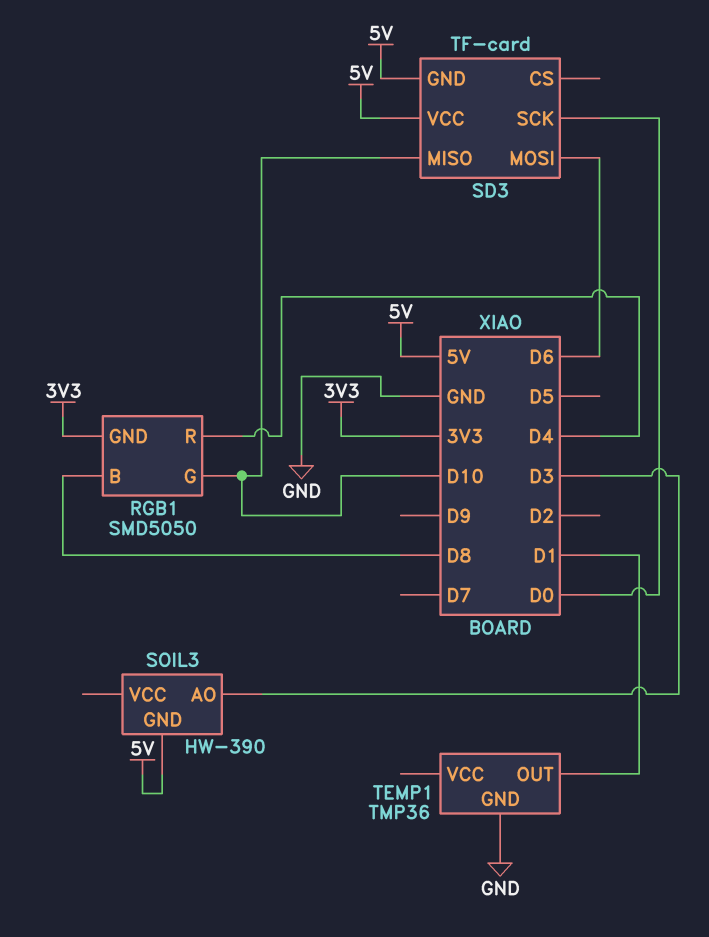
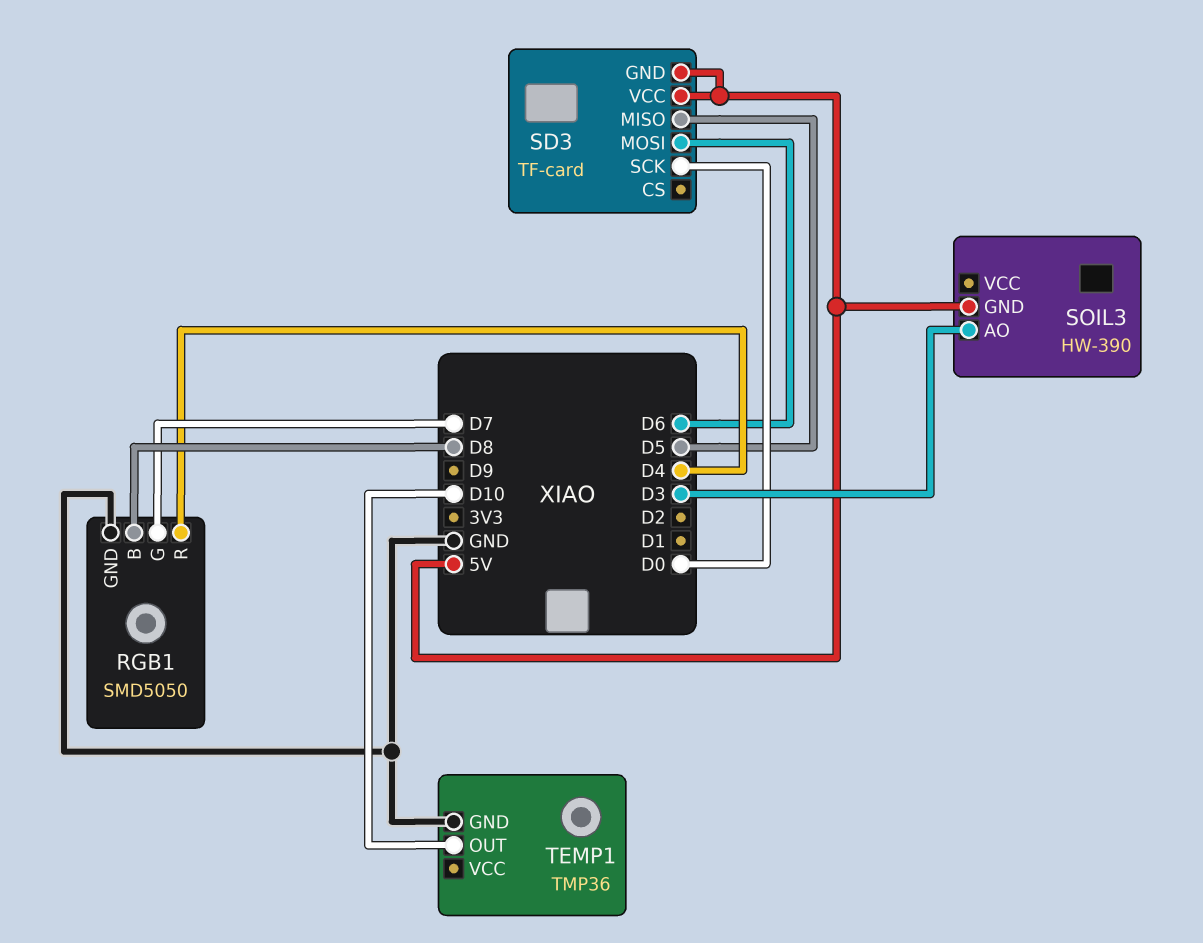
RGB1 pin G: D10 -> D7
RGB1 pin GND: 3V3 -> GND
SD3 pin MISO: D10 -> D5
TEMP1 pin OUT: D1 -> D10

